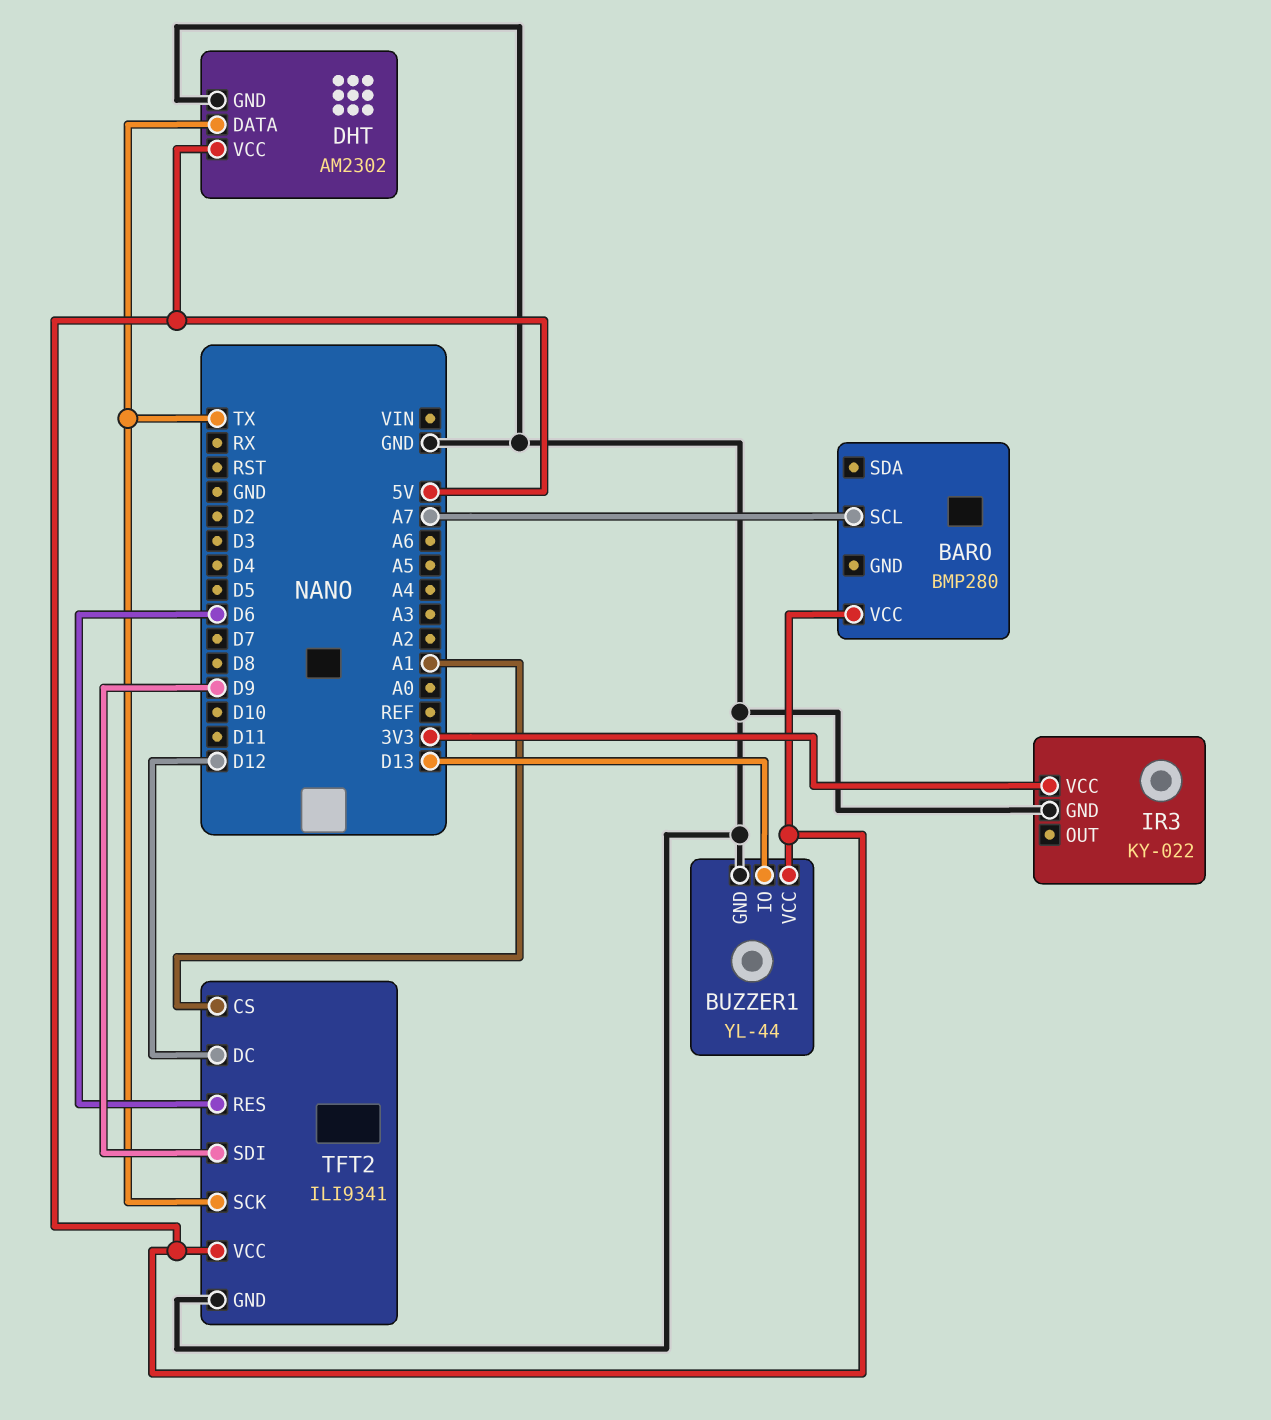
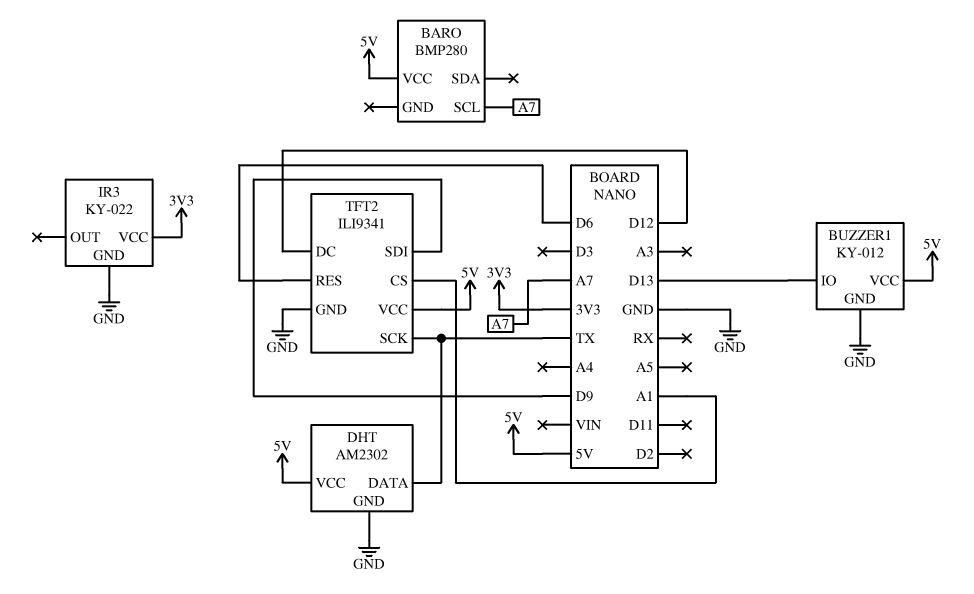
BUZZER1: YL-44 -> KY-012

